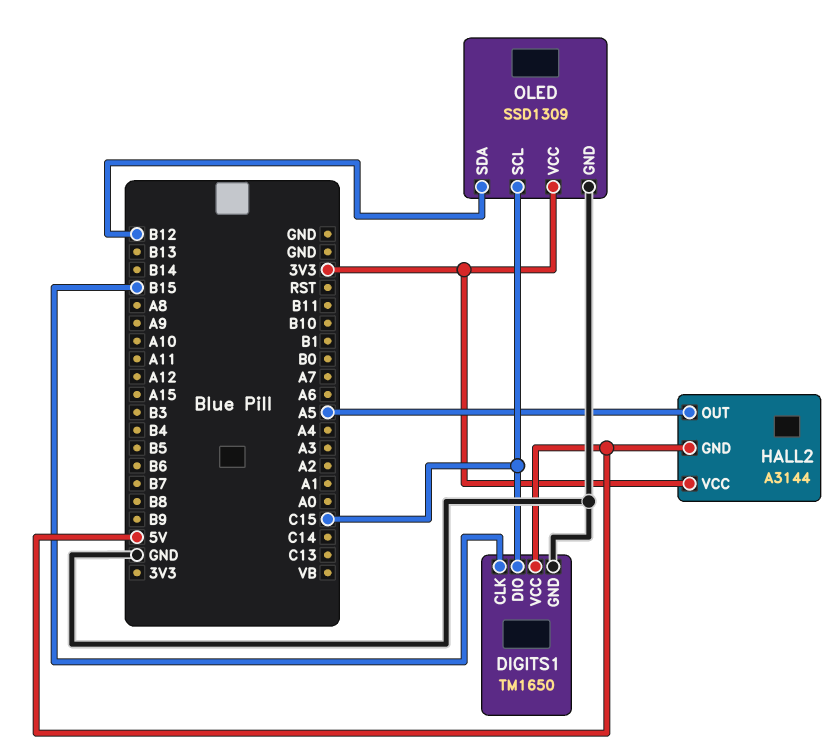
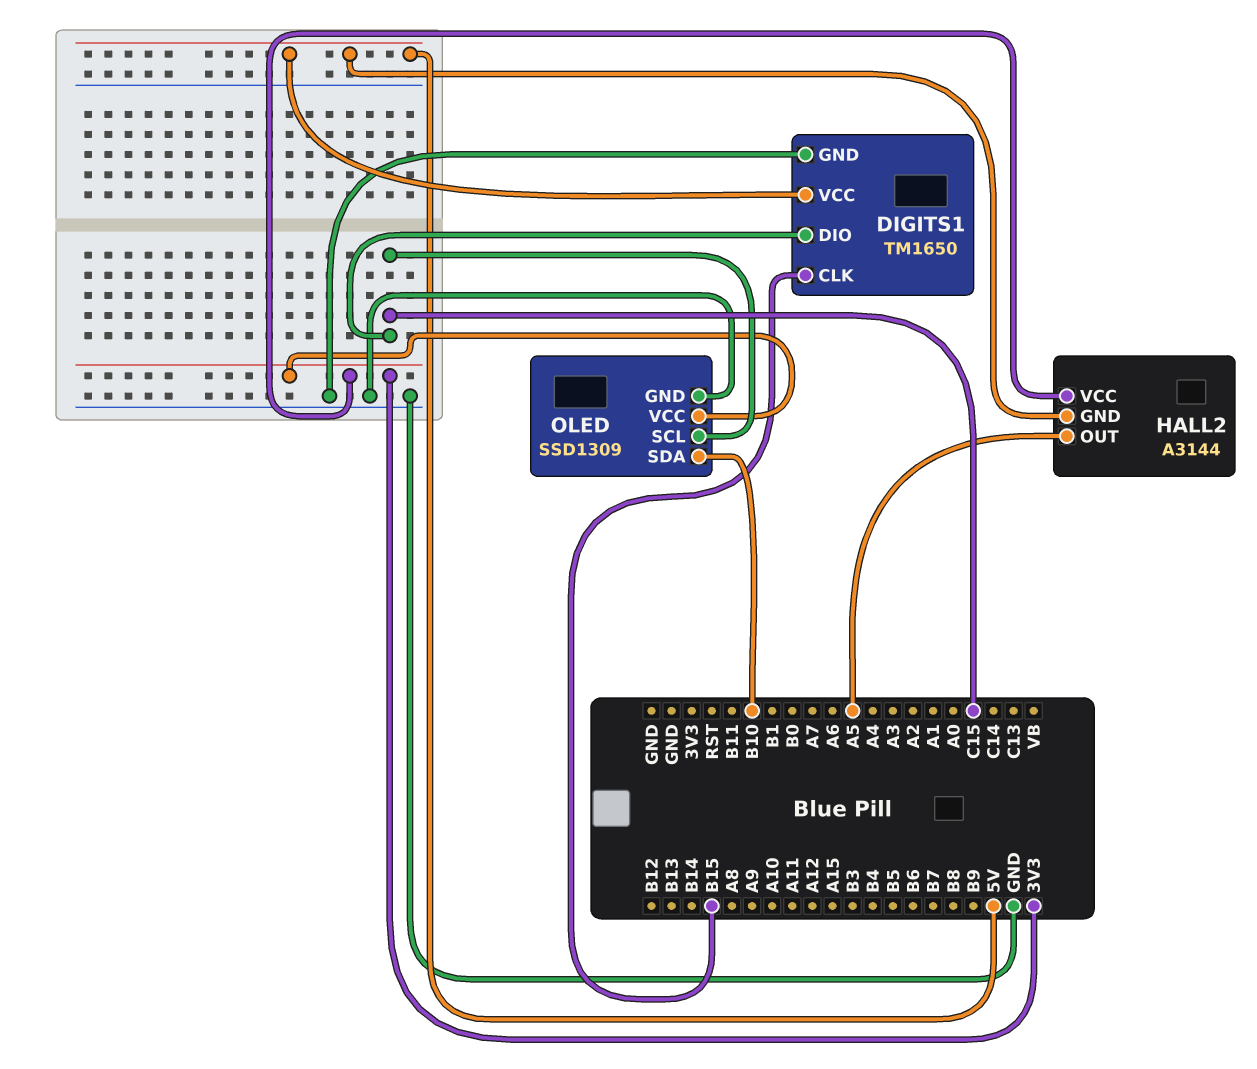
OLED pin SDA: B12 -> B10

